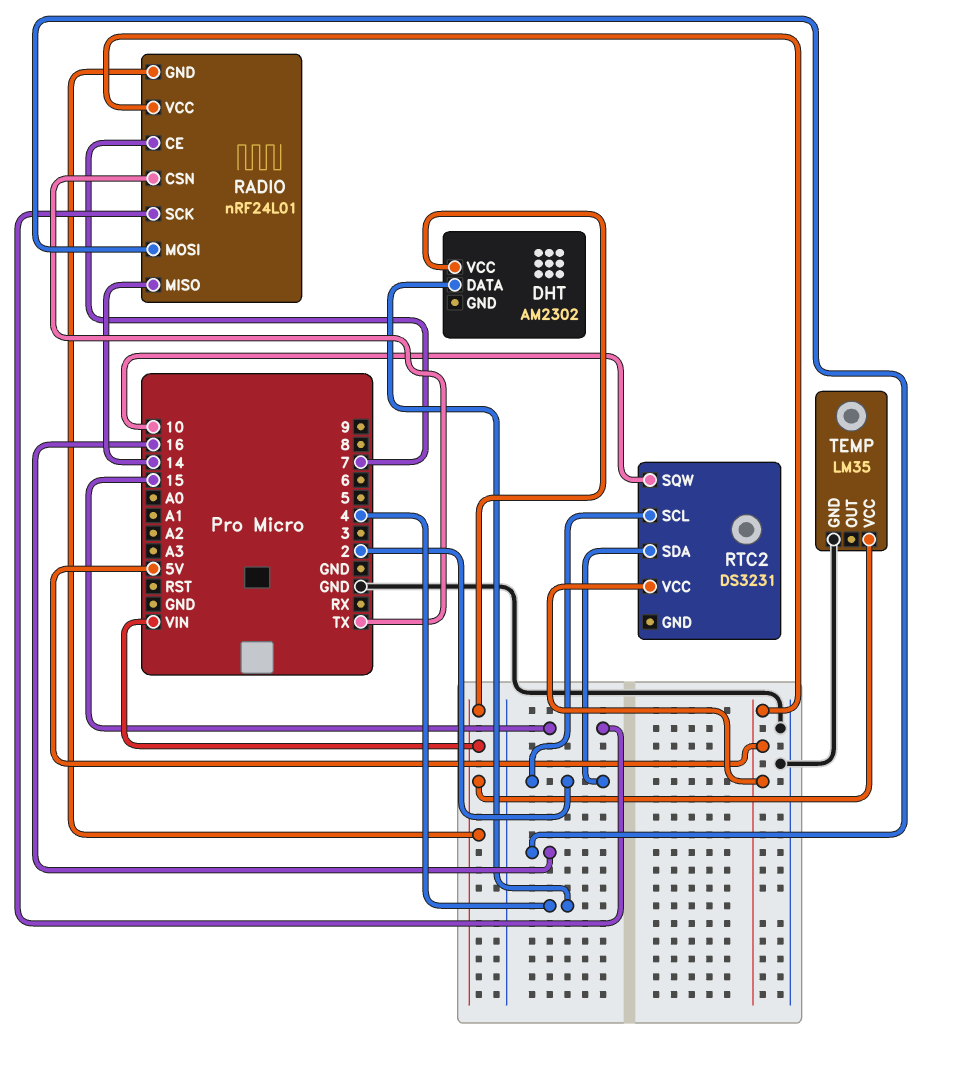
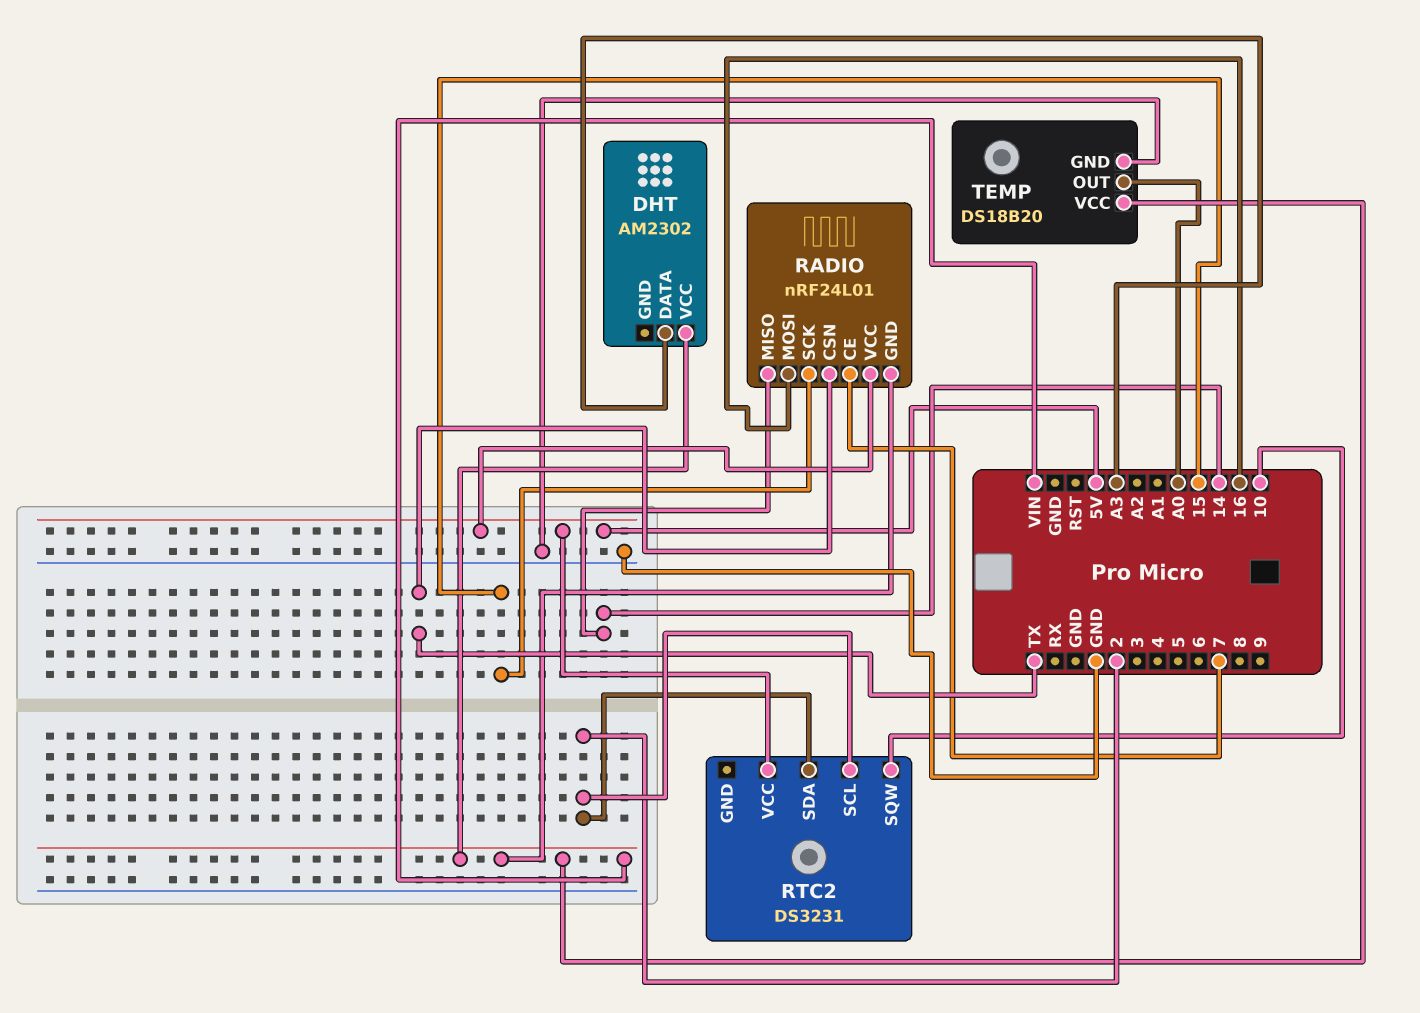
DHT pin DATA: 4 -> A3
TEMP: LM35 -> DS18B20
TEMP pin OUT: none -> A0

